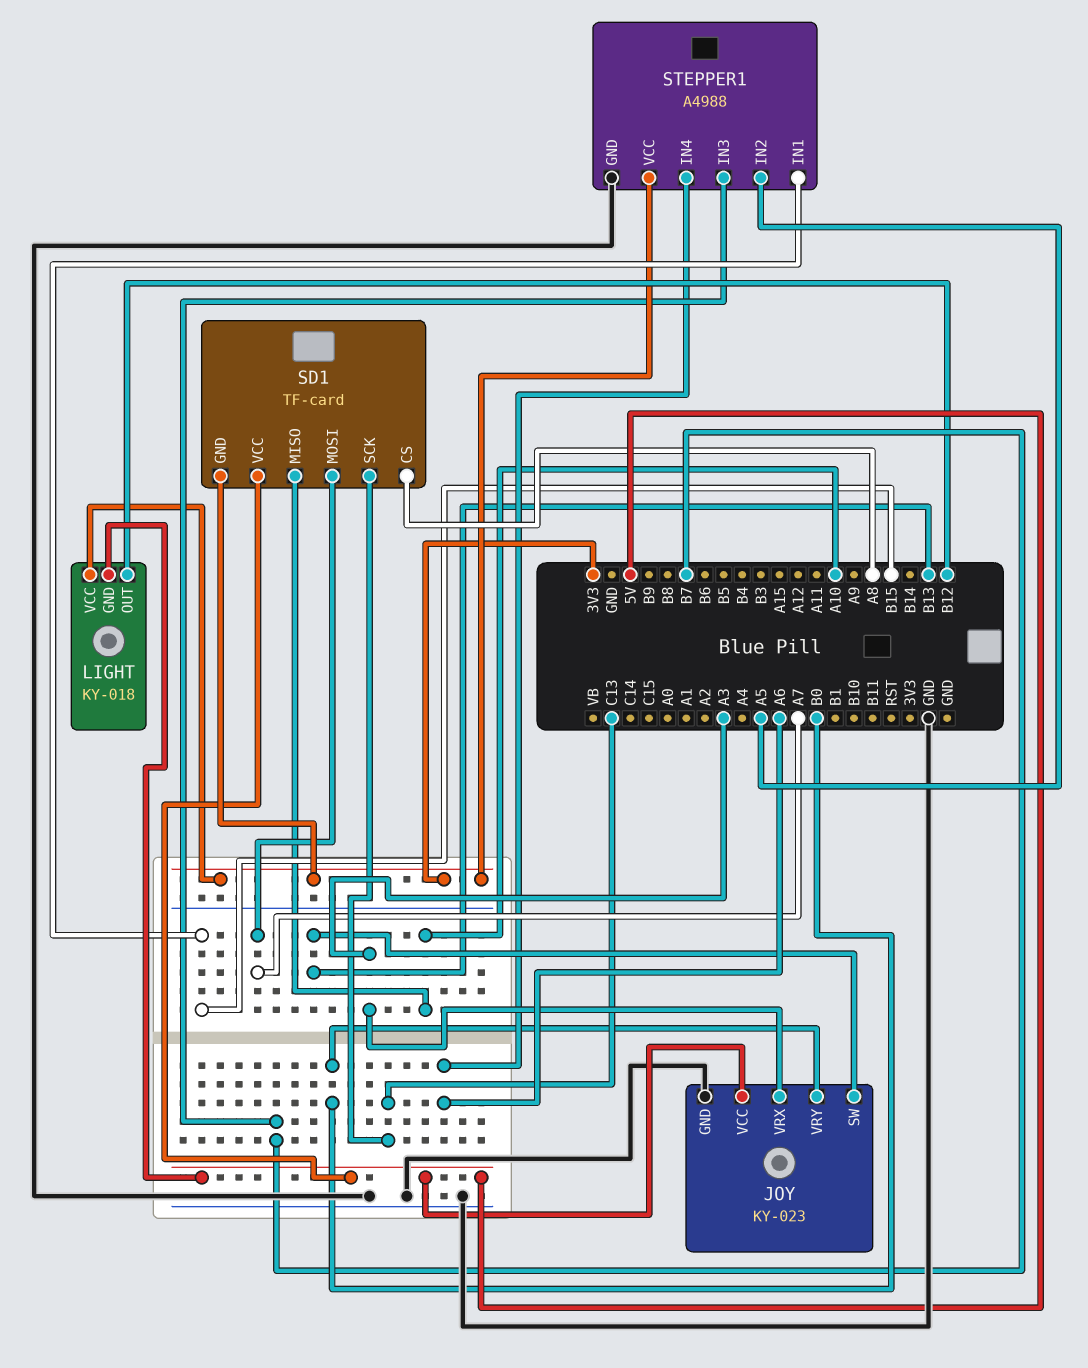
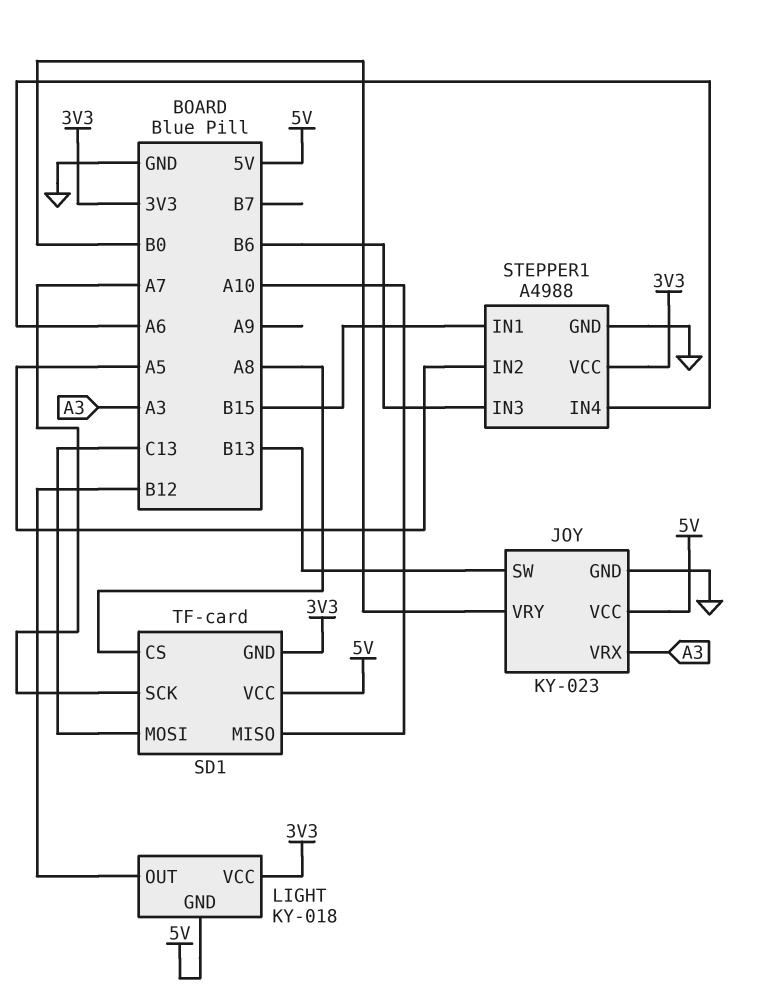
SD1 pin MOSI: A7 -> C13
SD1 pin SCK: C13 -> A7
STEPPER1 pin IN3: B7 -> B6

